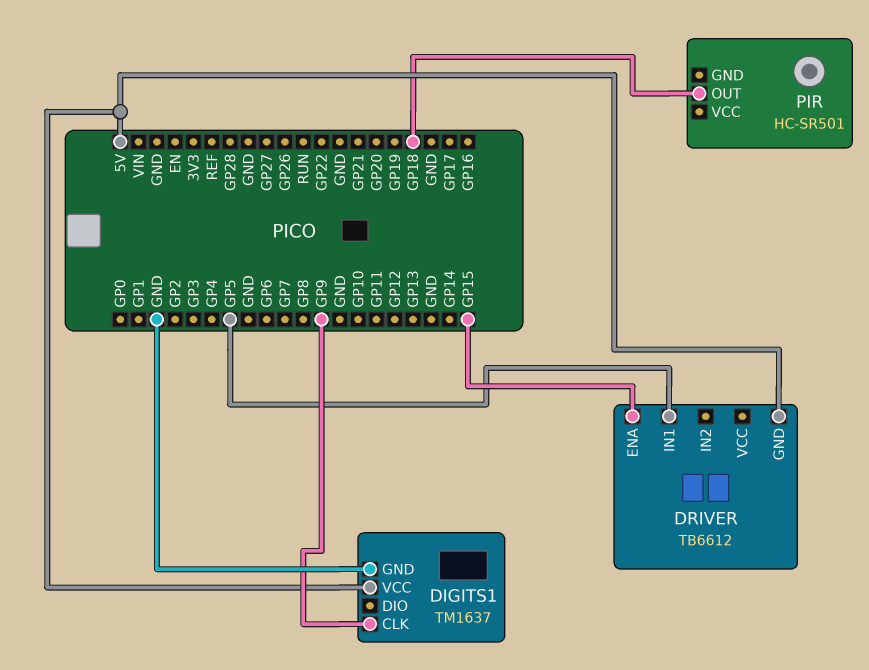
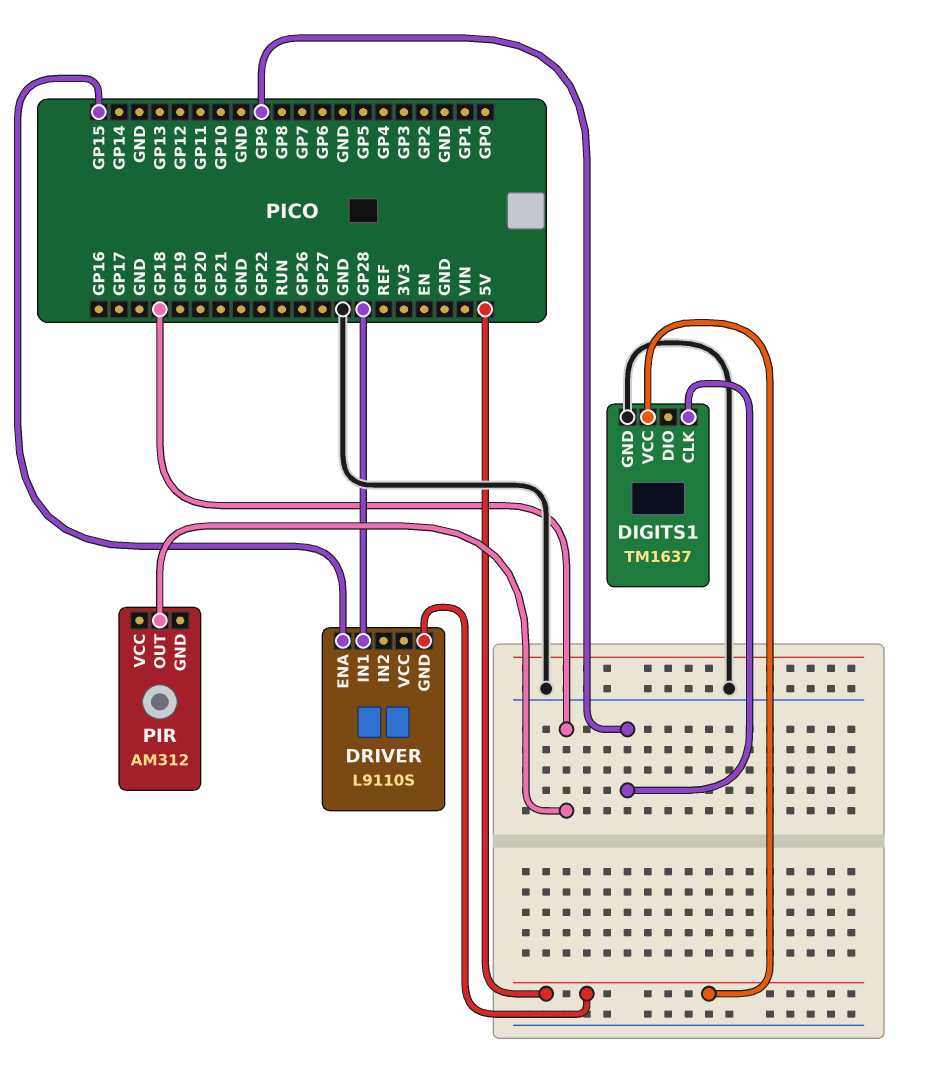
DRIVER: TB6612 -> L9110S
DRIVER pin IN1: GP5 -> GP28
PIR: HC-SR501 -> AM312

